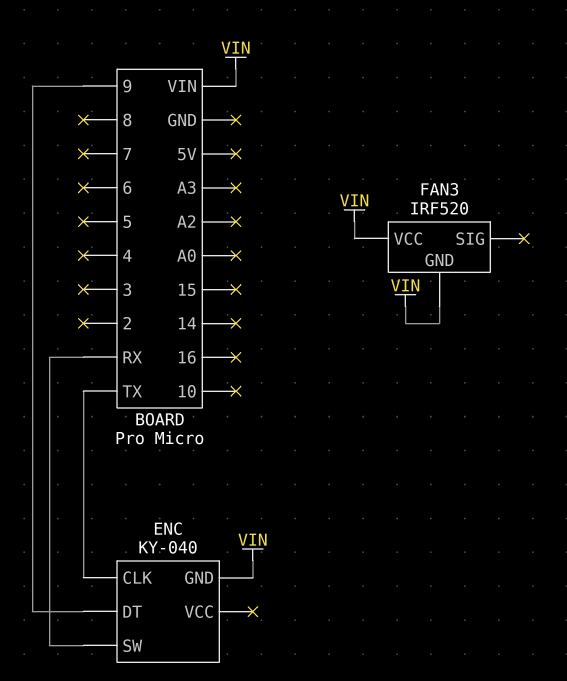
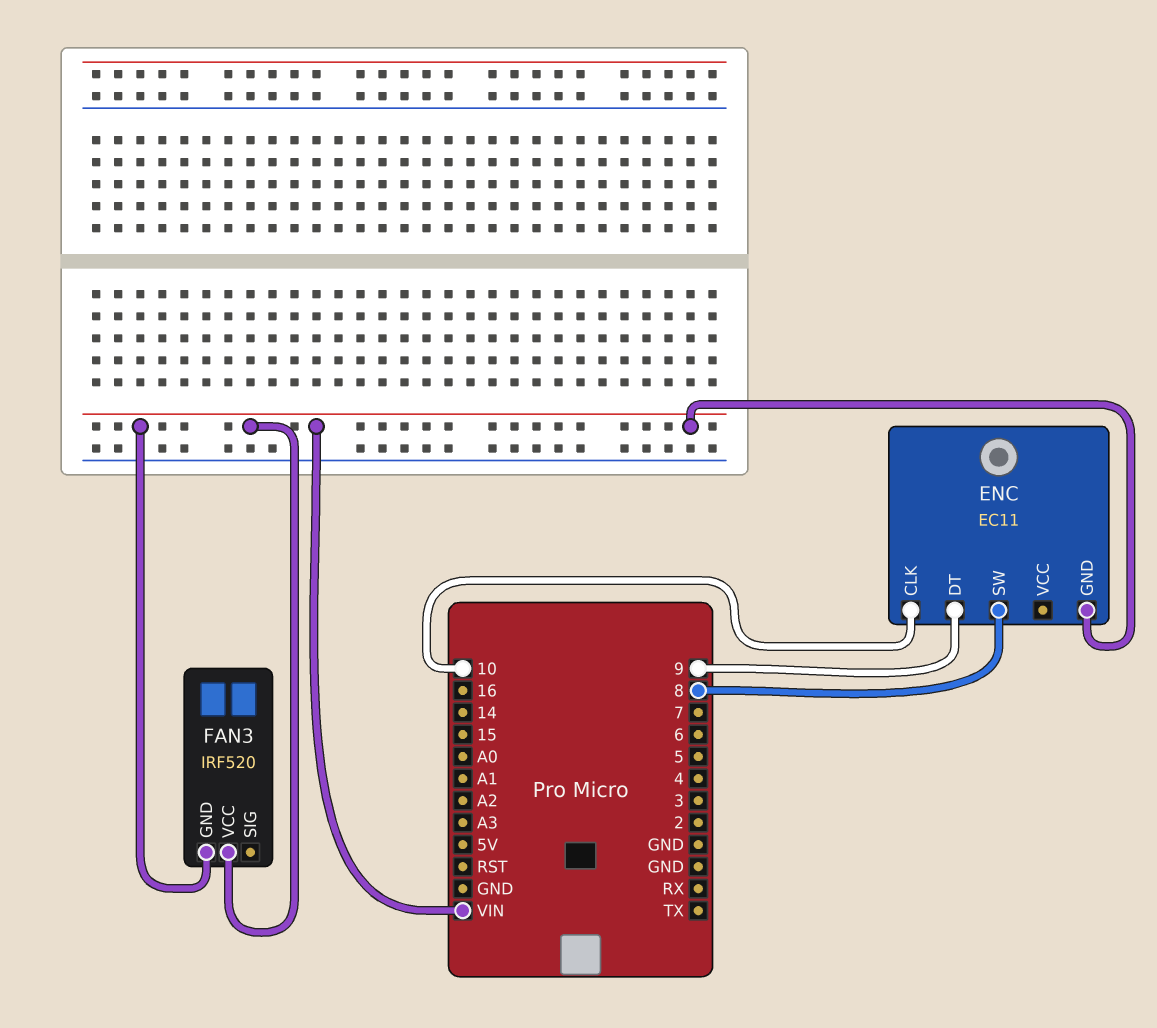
ENC: KY-040 -> EC11
ENC pin CLK: TX -> 10
ENC pin SW: RX -> 8

